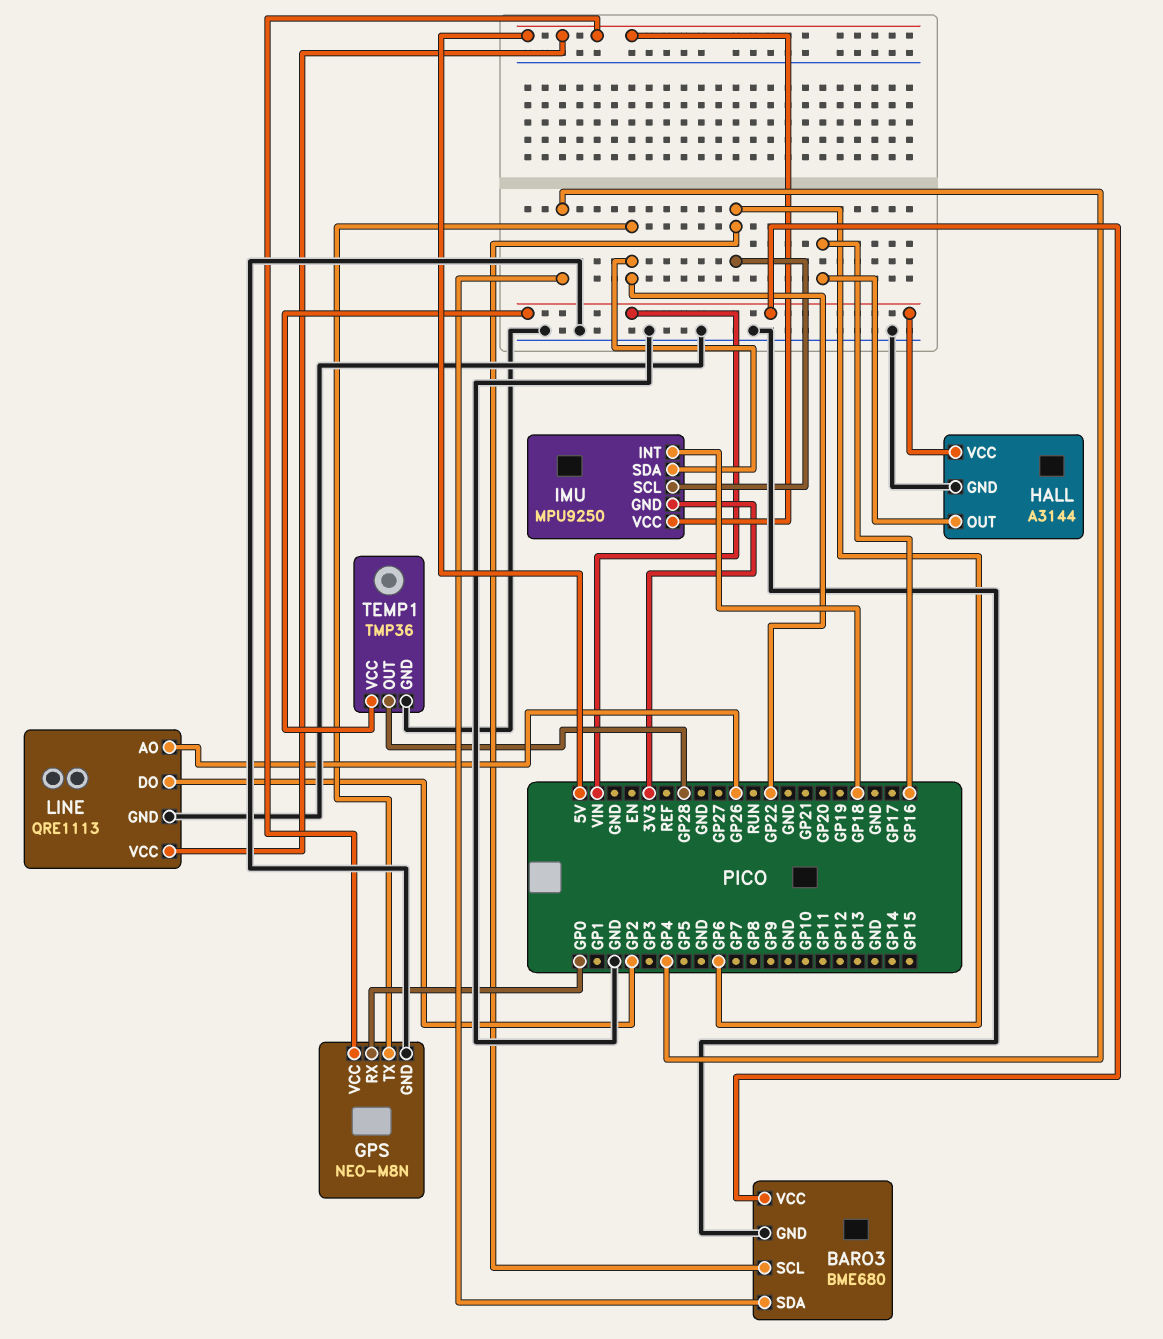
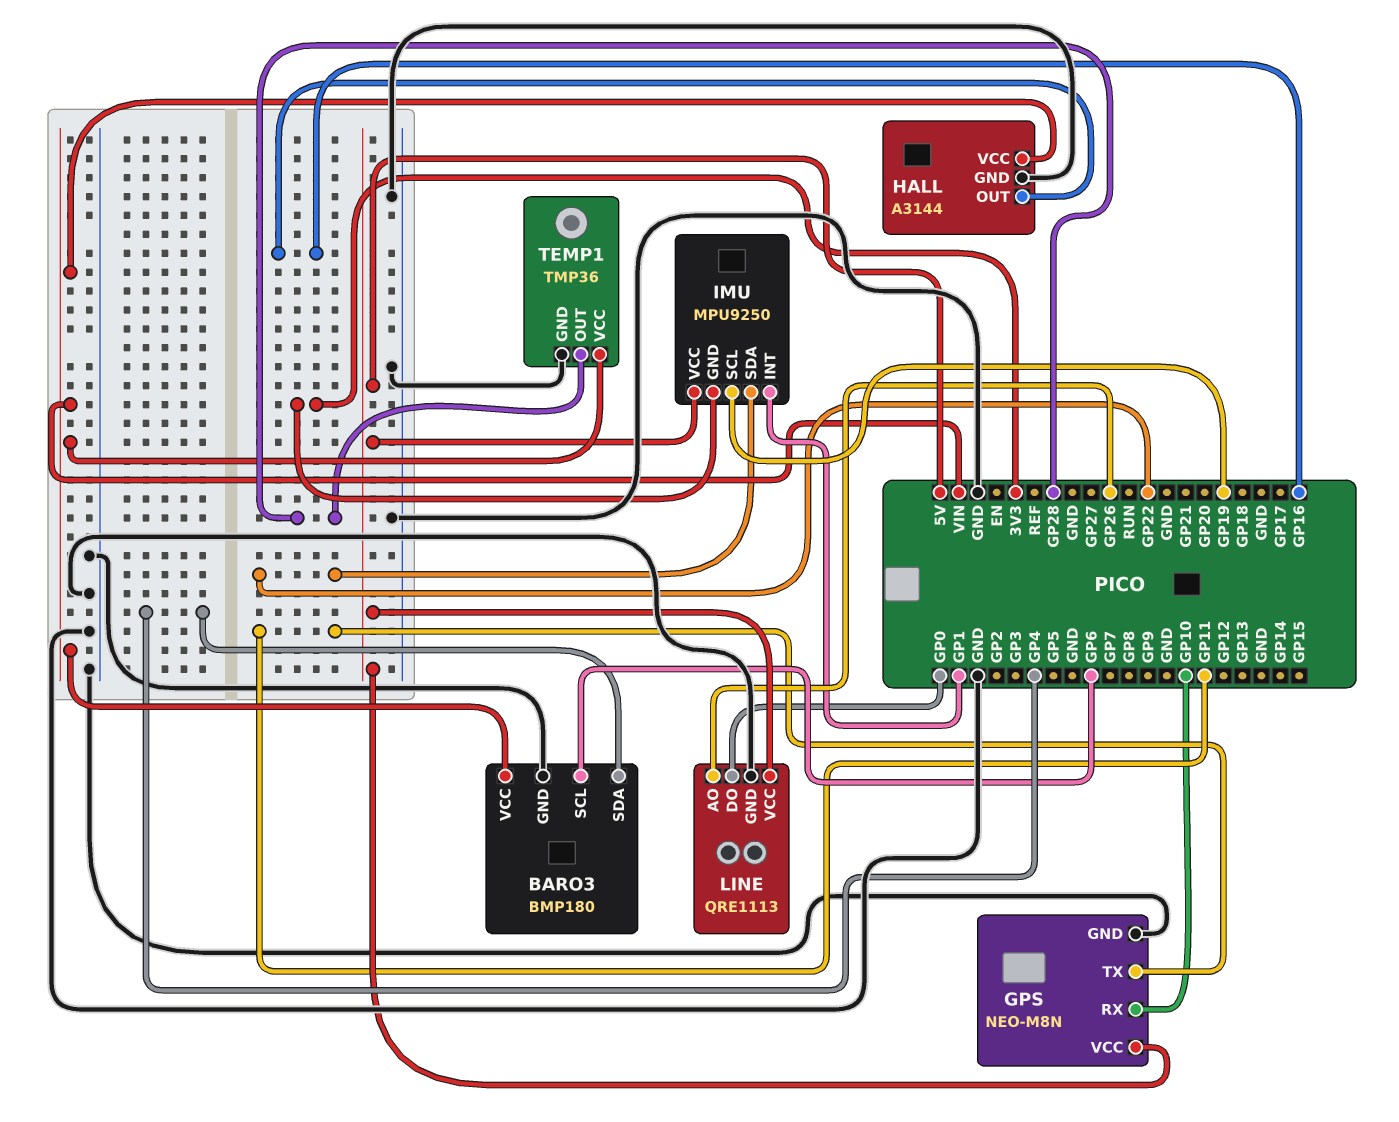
BARO3: BME680 -> BMP180
GPS pin RX: GP0 -> GP10
GPS pin TX: GP22 -> GP11
IMU pin INT: GP18 -> GP1
IMU pin SCL: GP6 -> GP19
LINE pin DO: GP2 -> GP0

